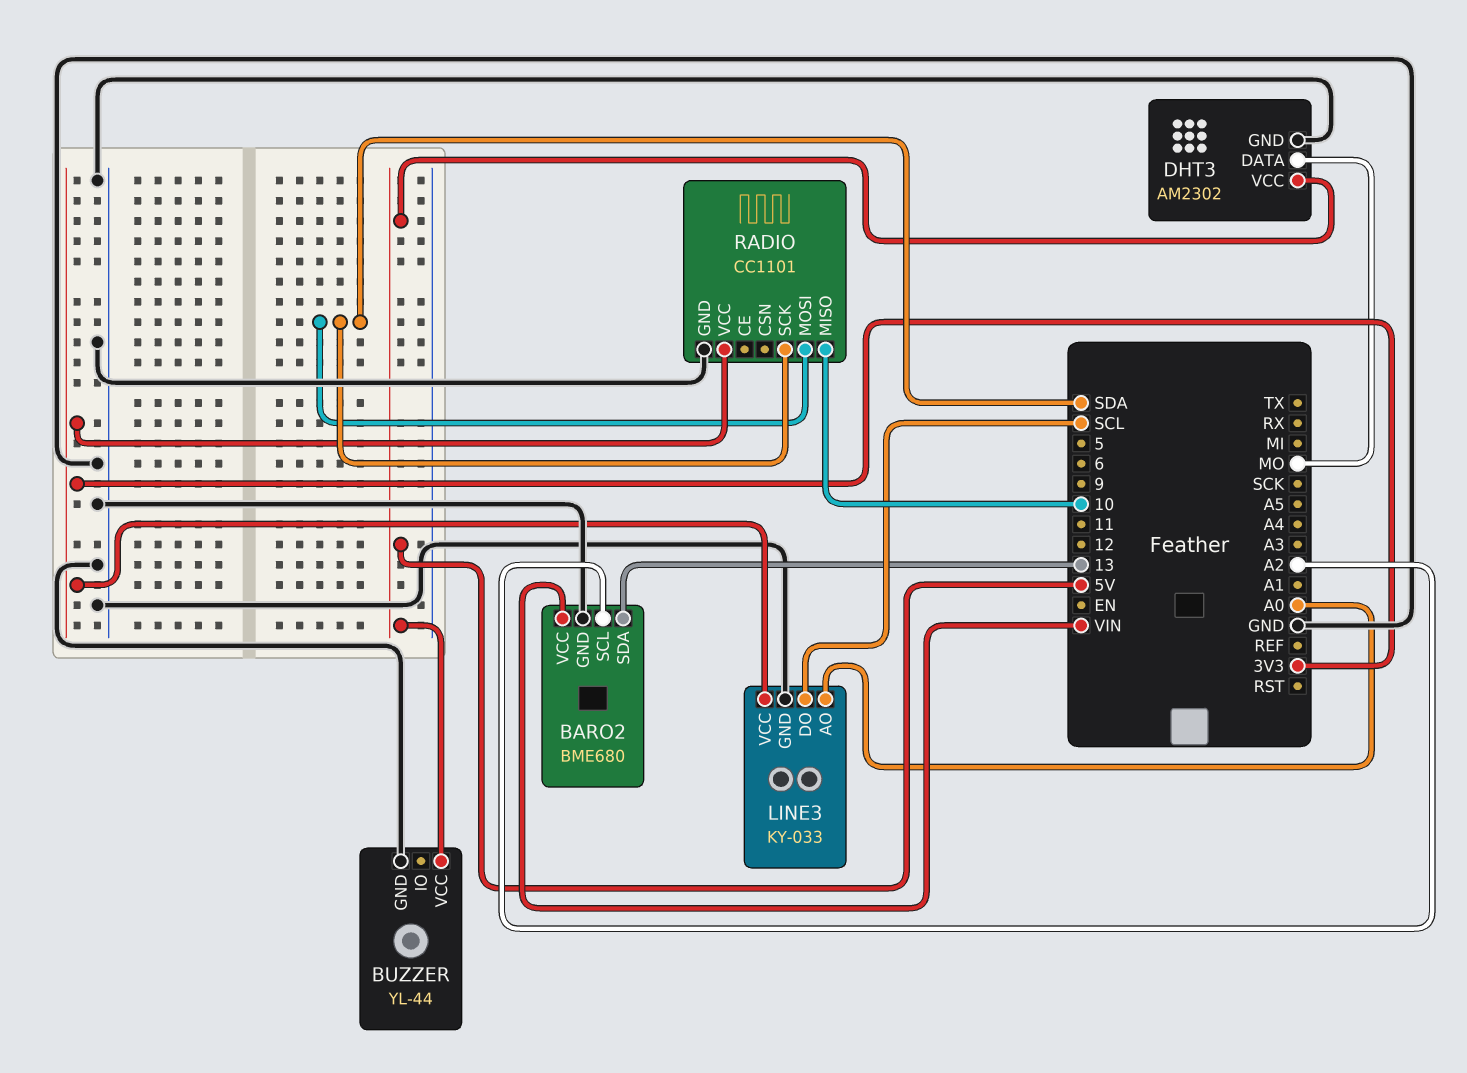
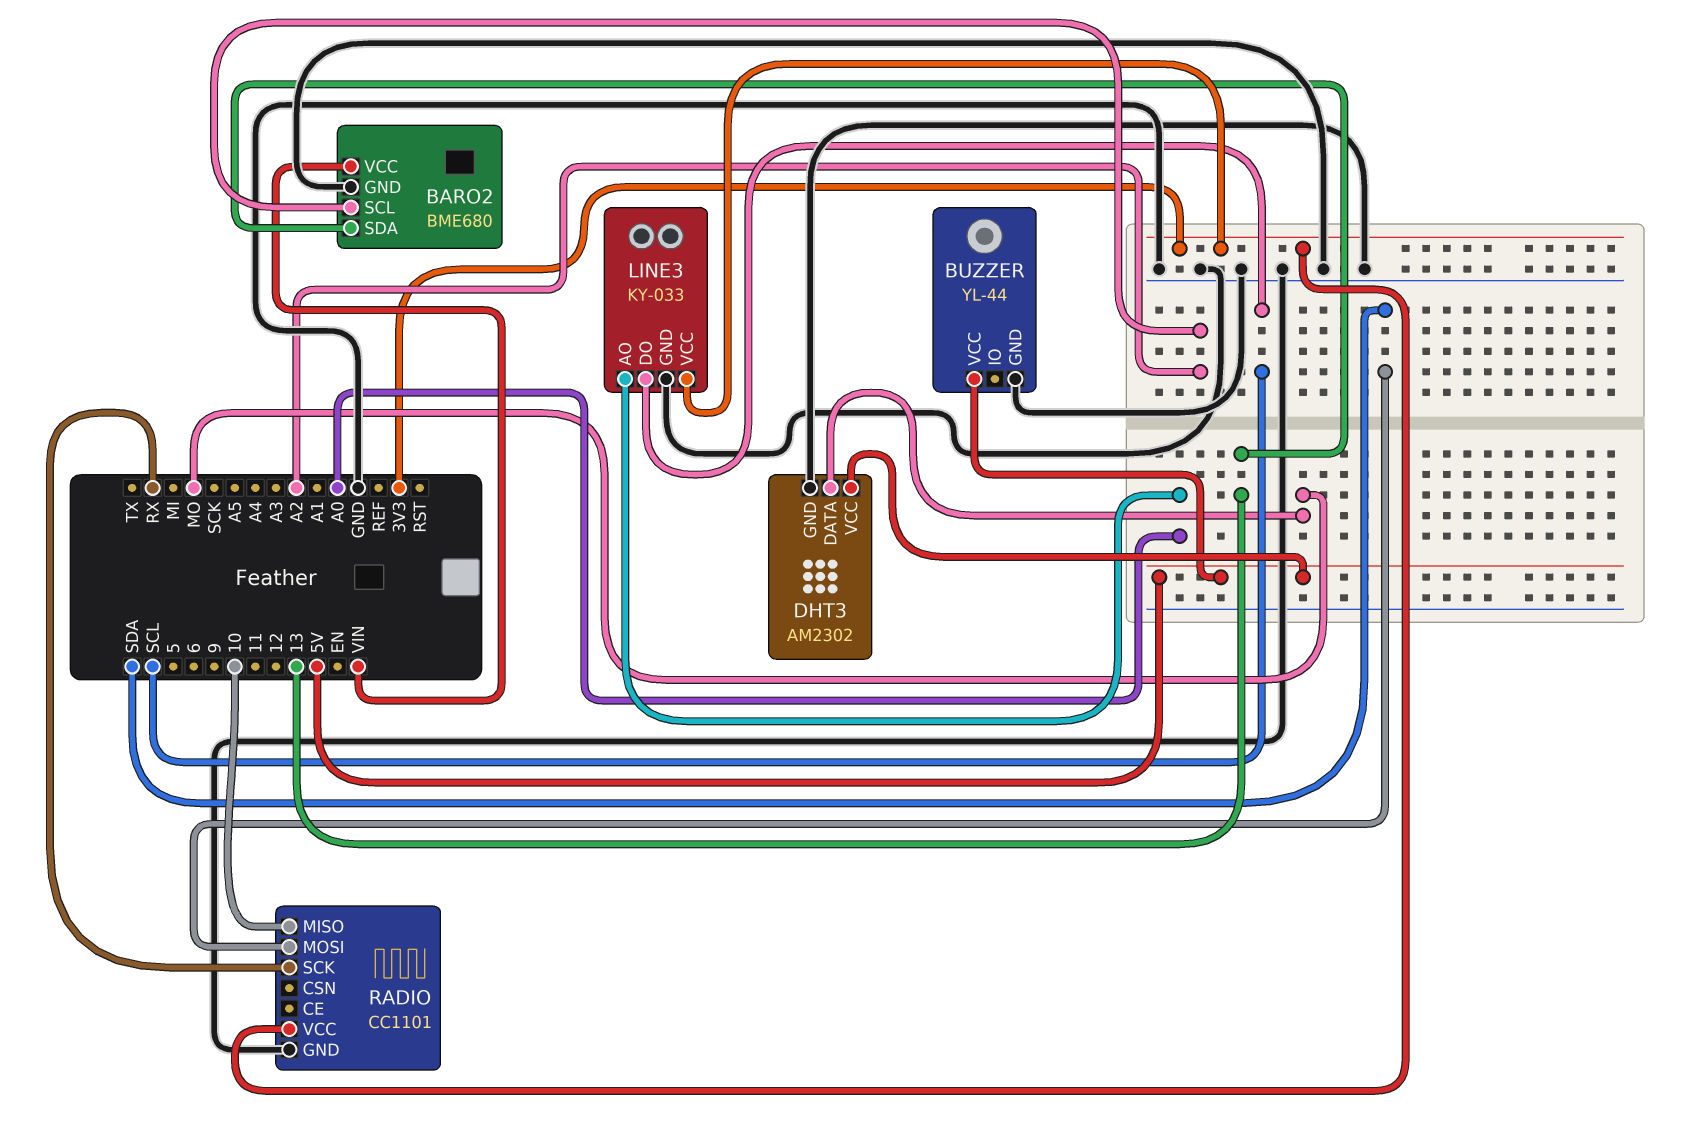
RADIO pin SCK: SDA -> RX

